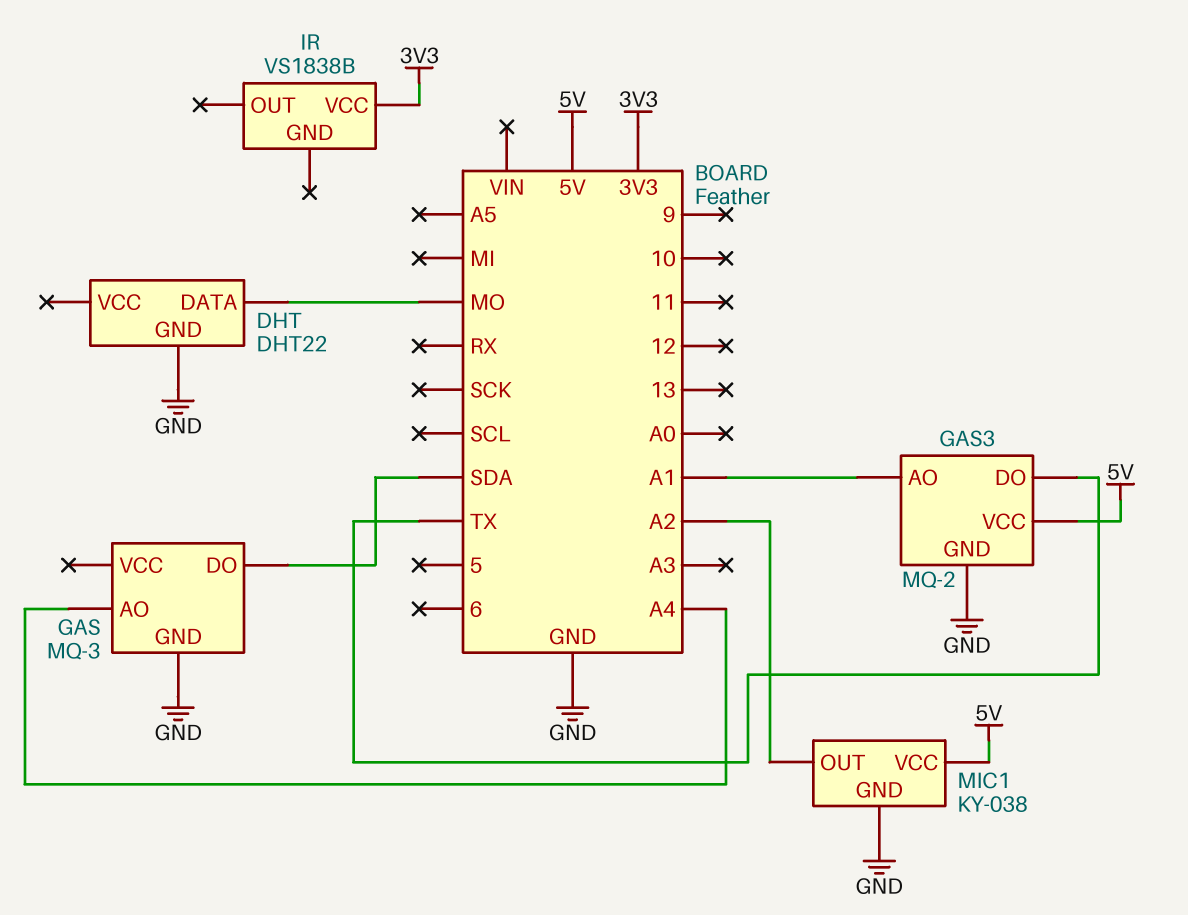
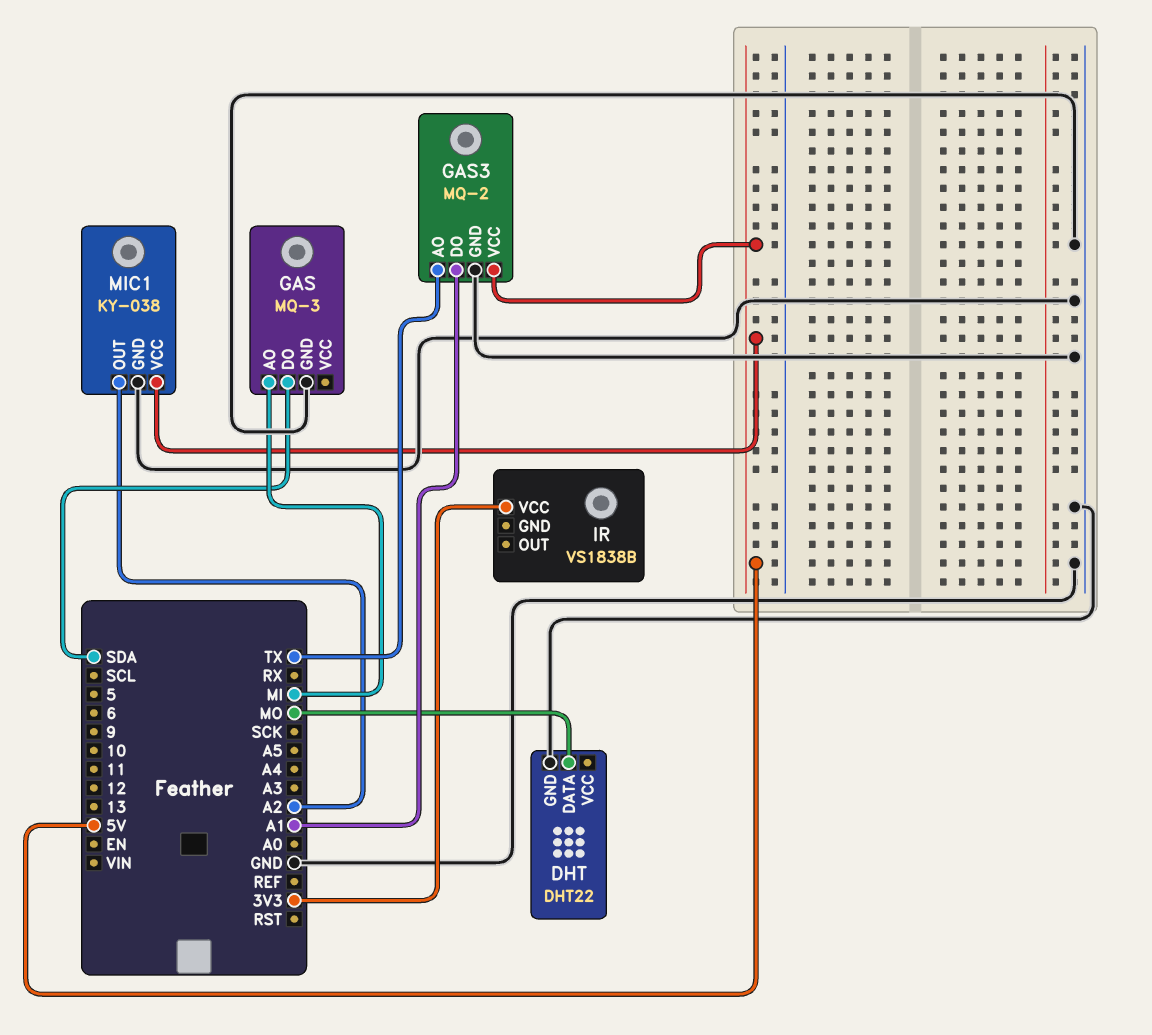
GAS pin AO: A4 -> MI
GAS3 pin AO: A1 -> TX
GAS3 pin DO: TX -> A1

